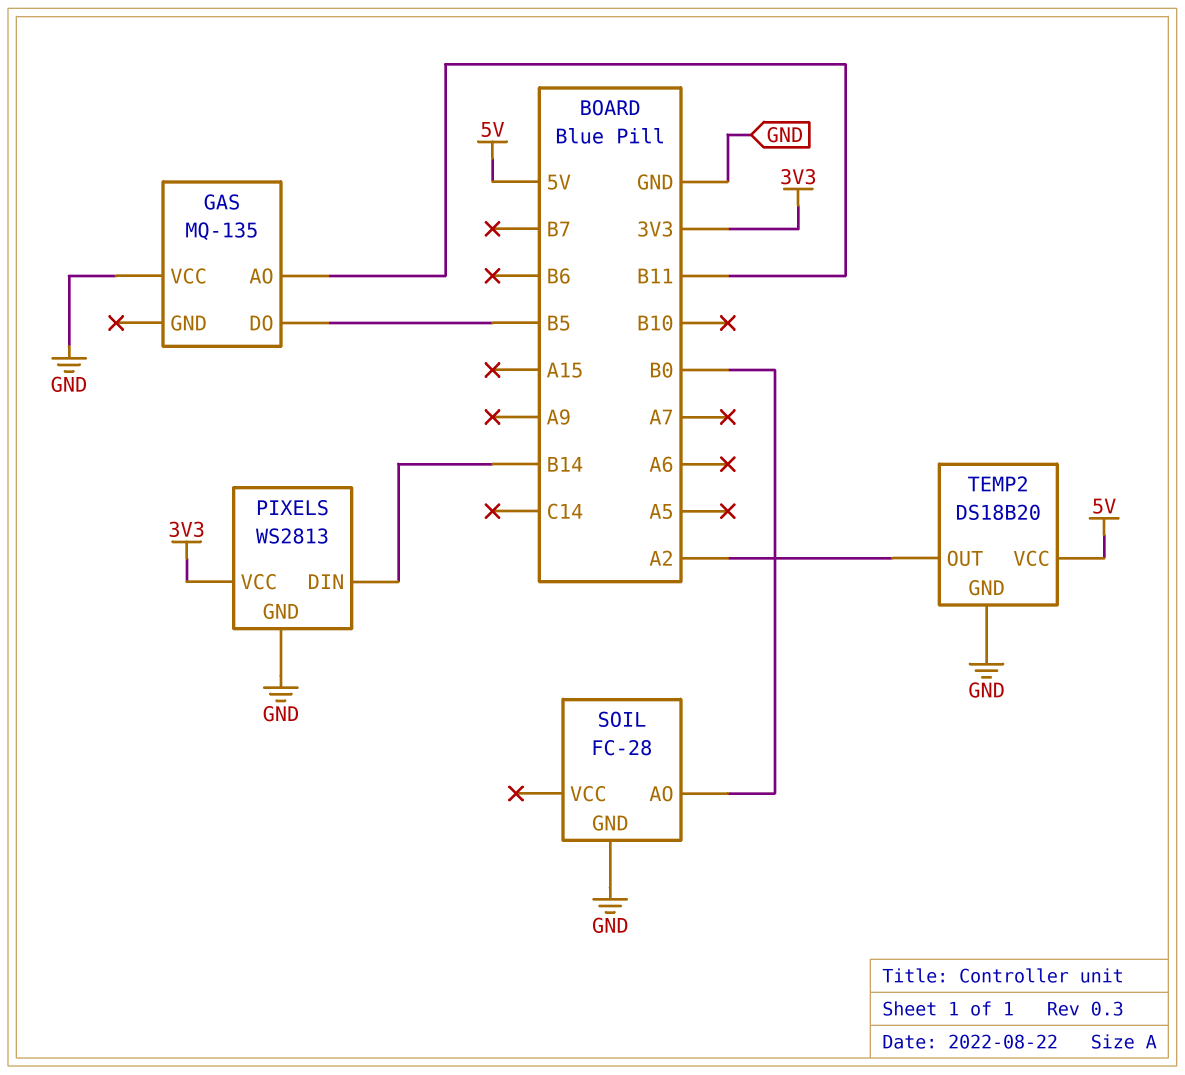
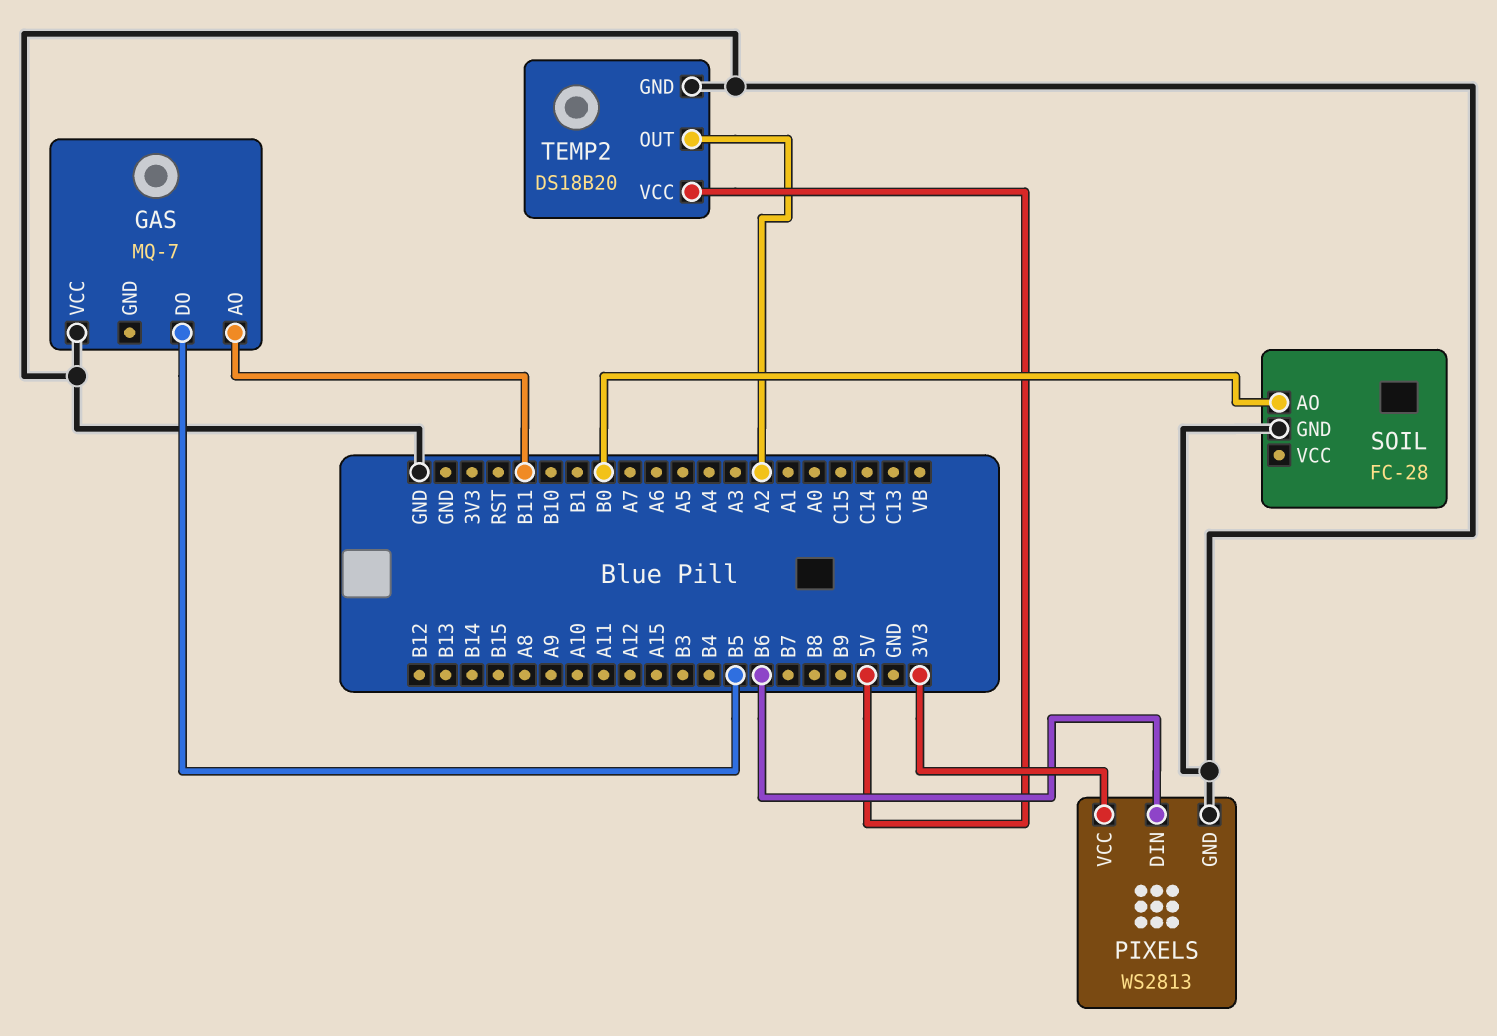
GAS: MQ-135 -> MQ-7
PIXELS pin DIN: B14 -> B6

